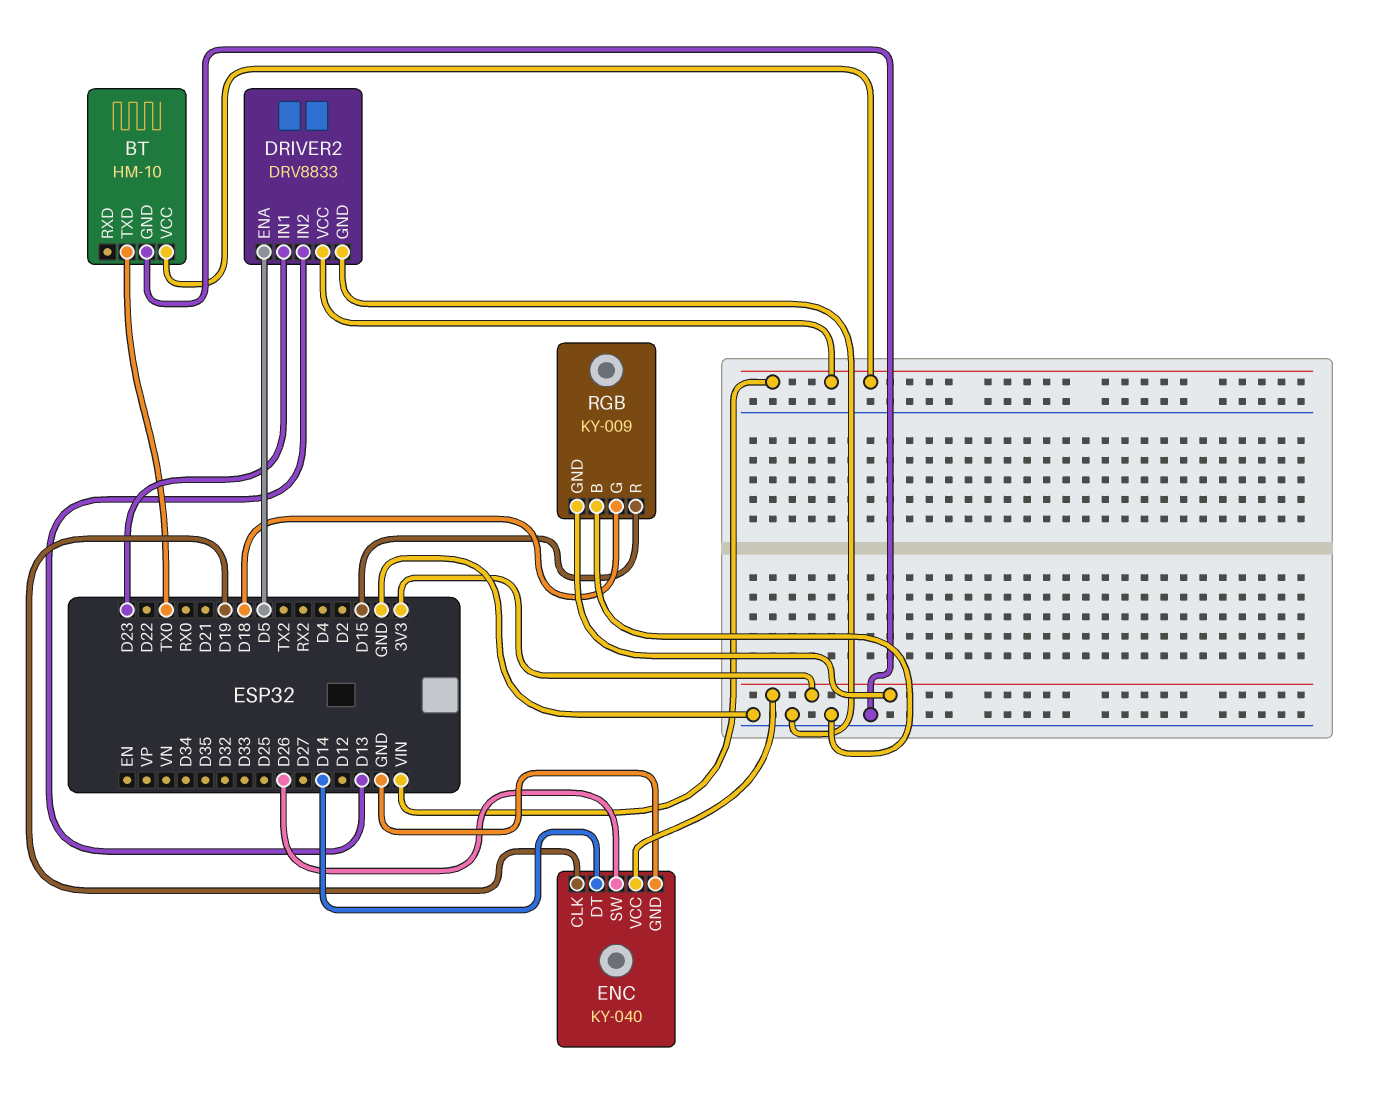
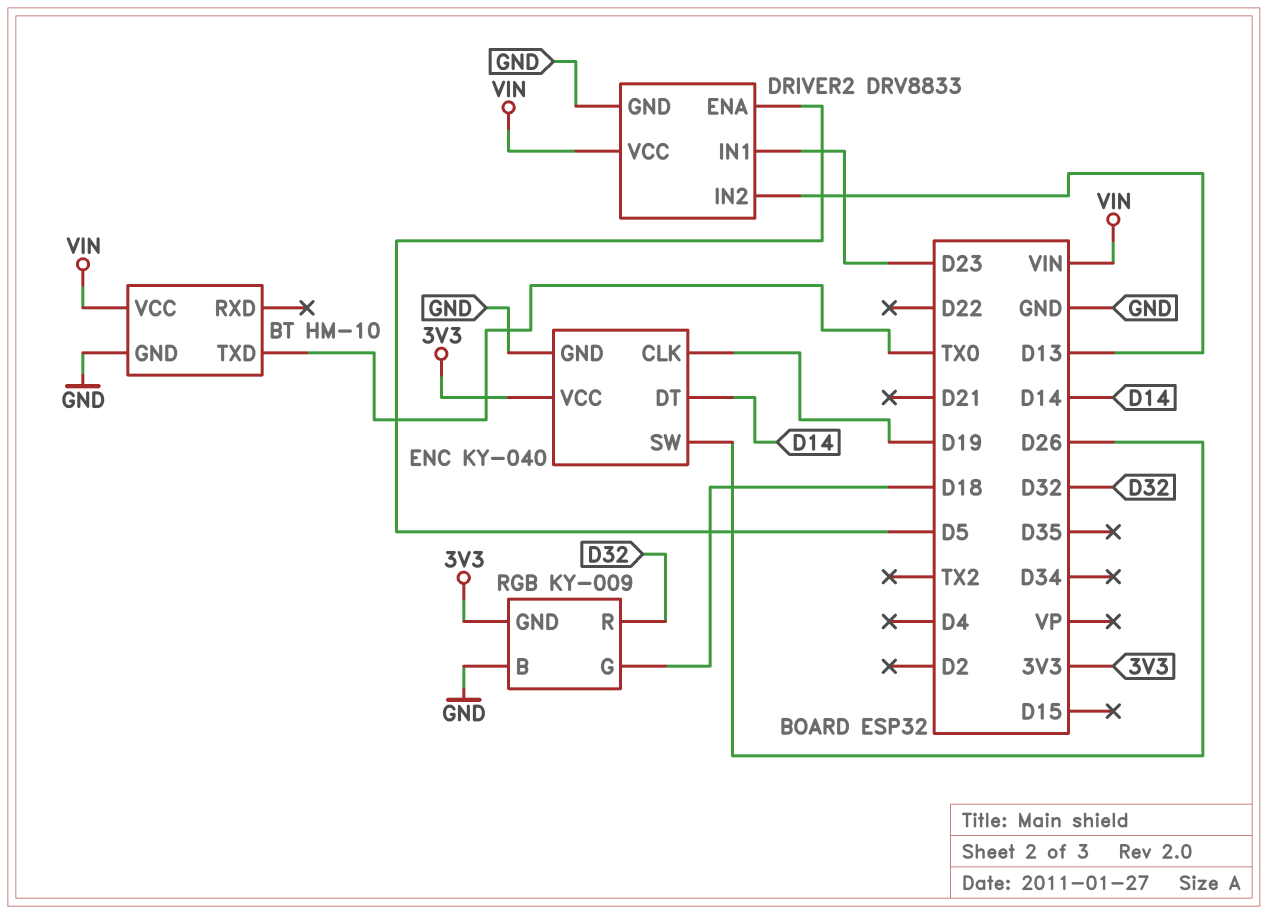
RGB pin R: D15 -> D32

